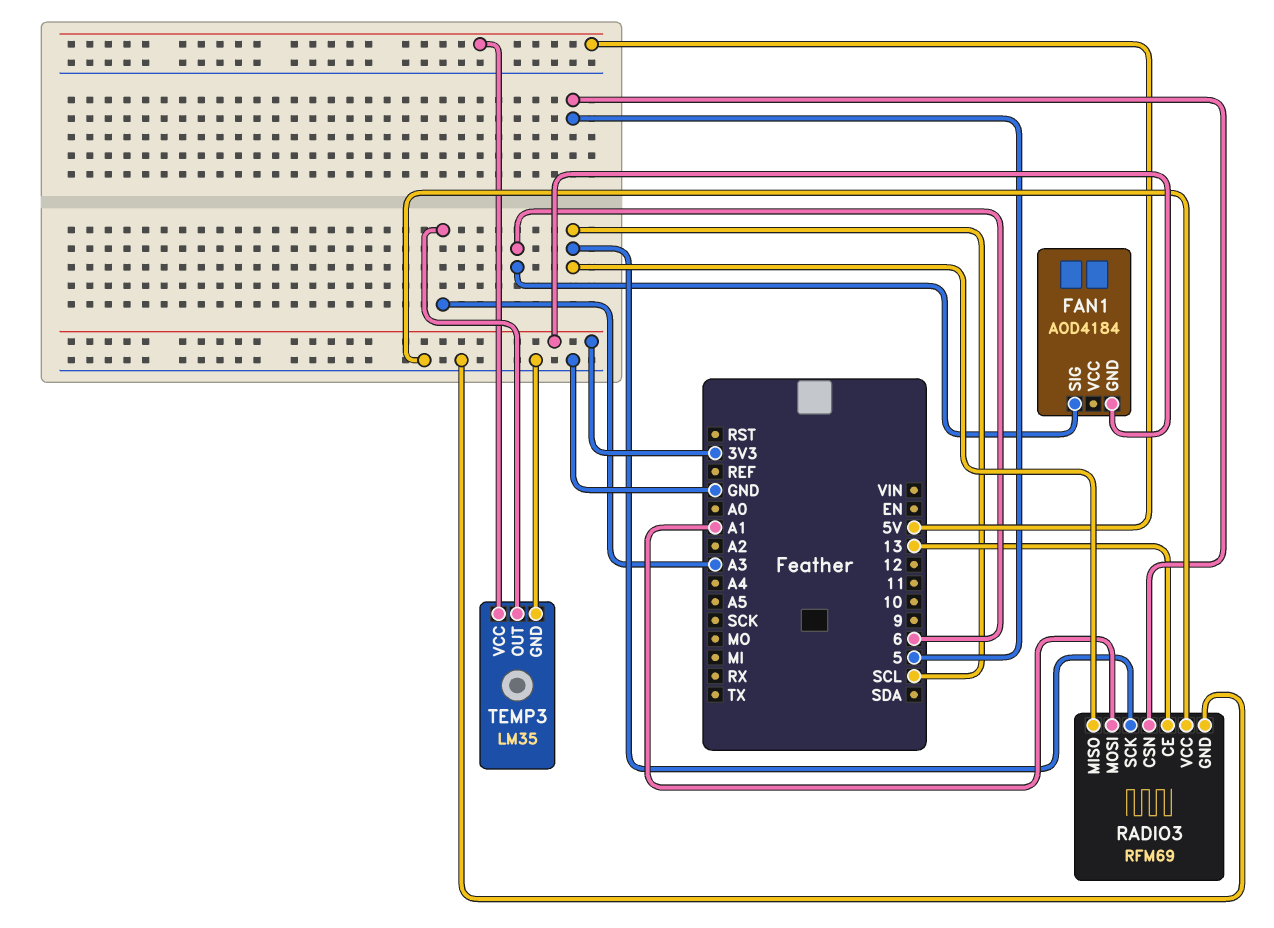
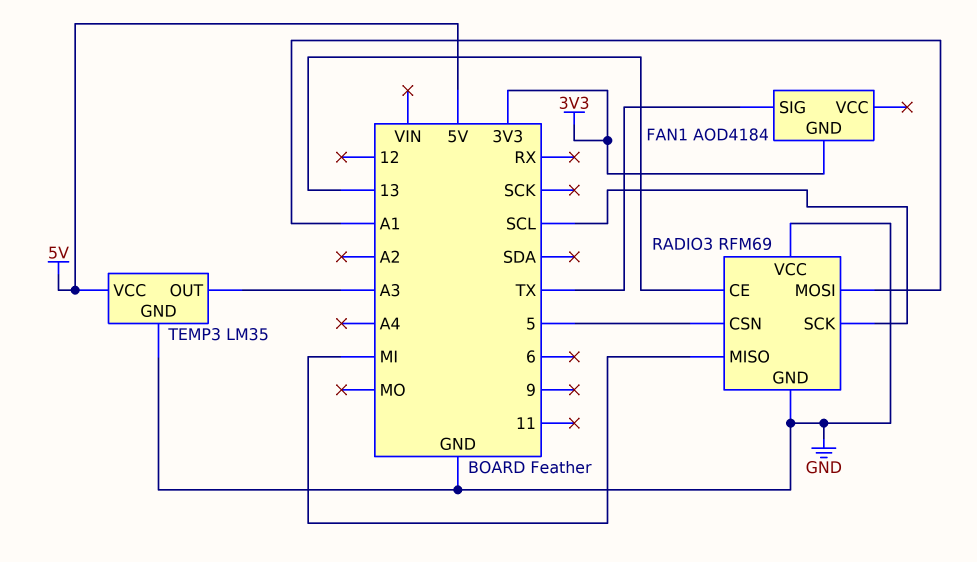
FAN1 pin SIG: 6 -> TX
RADIO3 pin MISO: SCL -> MI

